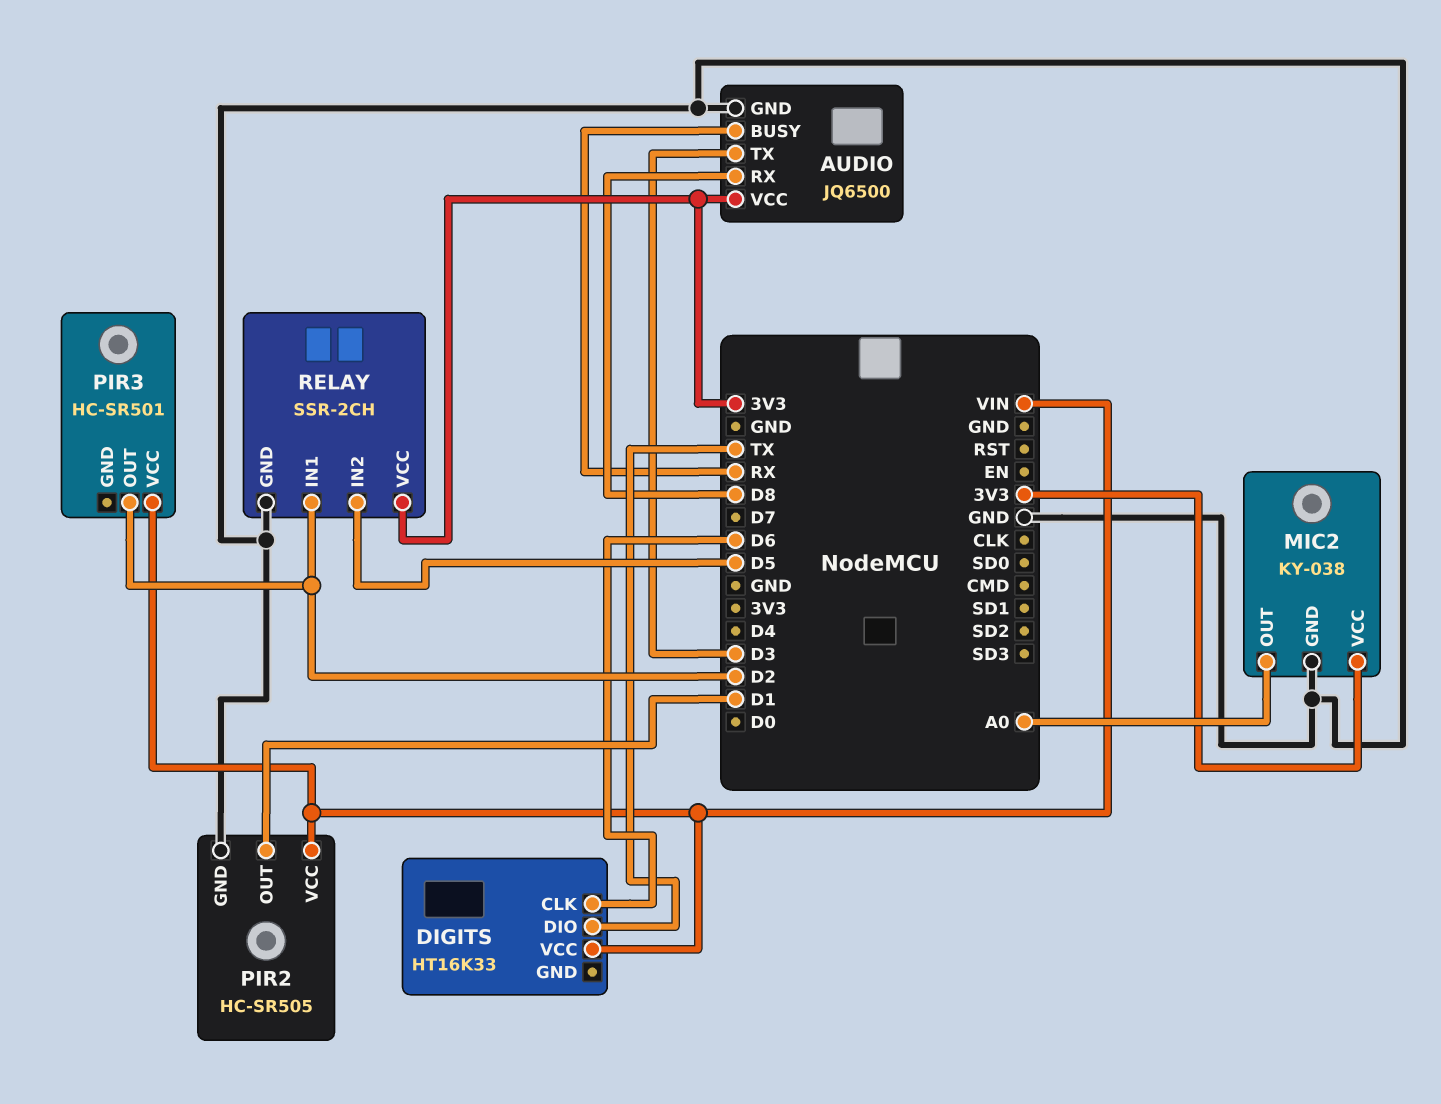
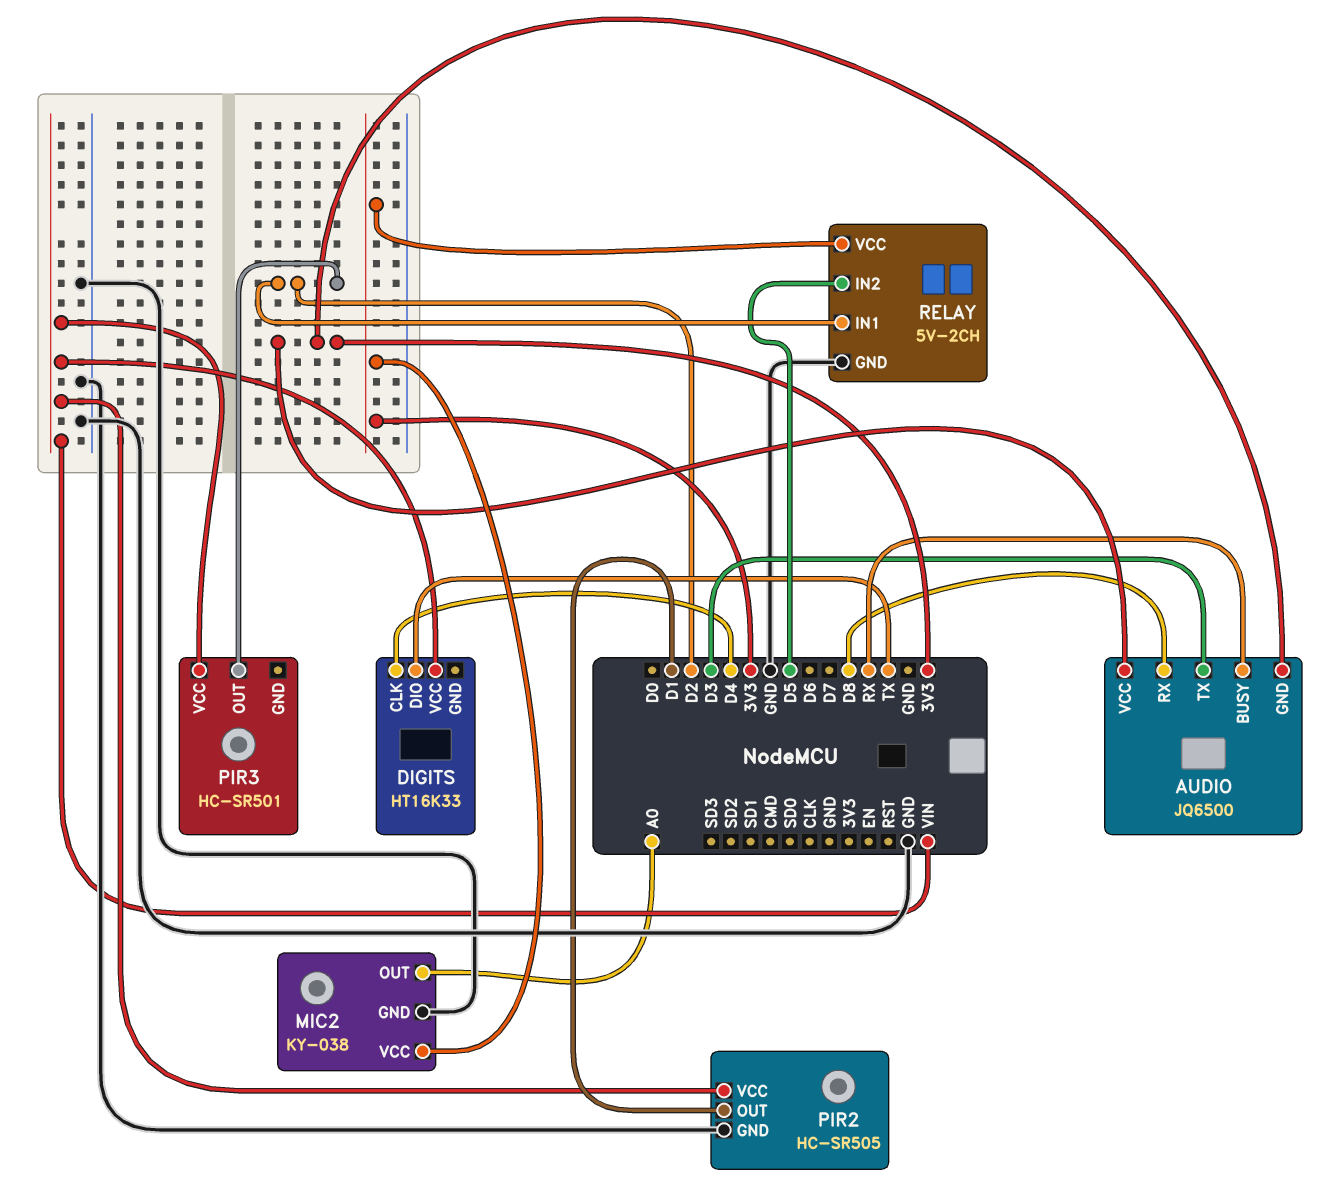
AUDIO pin GND: GND -> 3V3
DIGITS pin CLK: D6 -> D4
RELAY: SSR-2CH -> 5V-2CH

